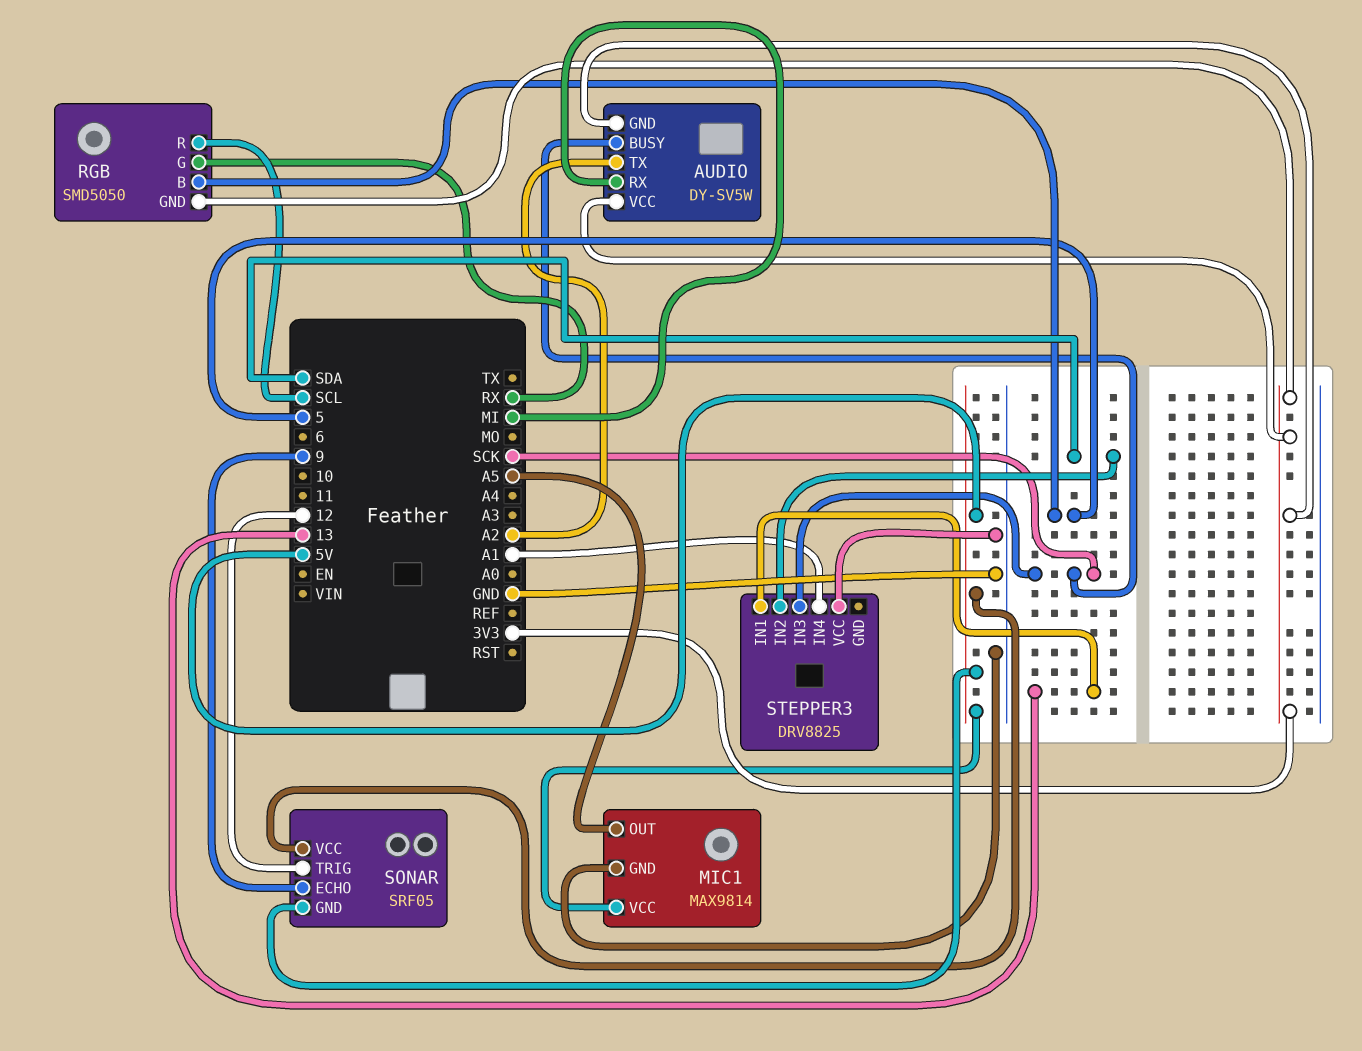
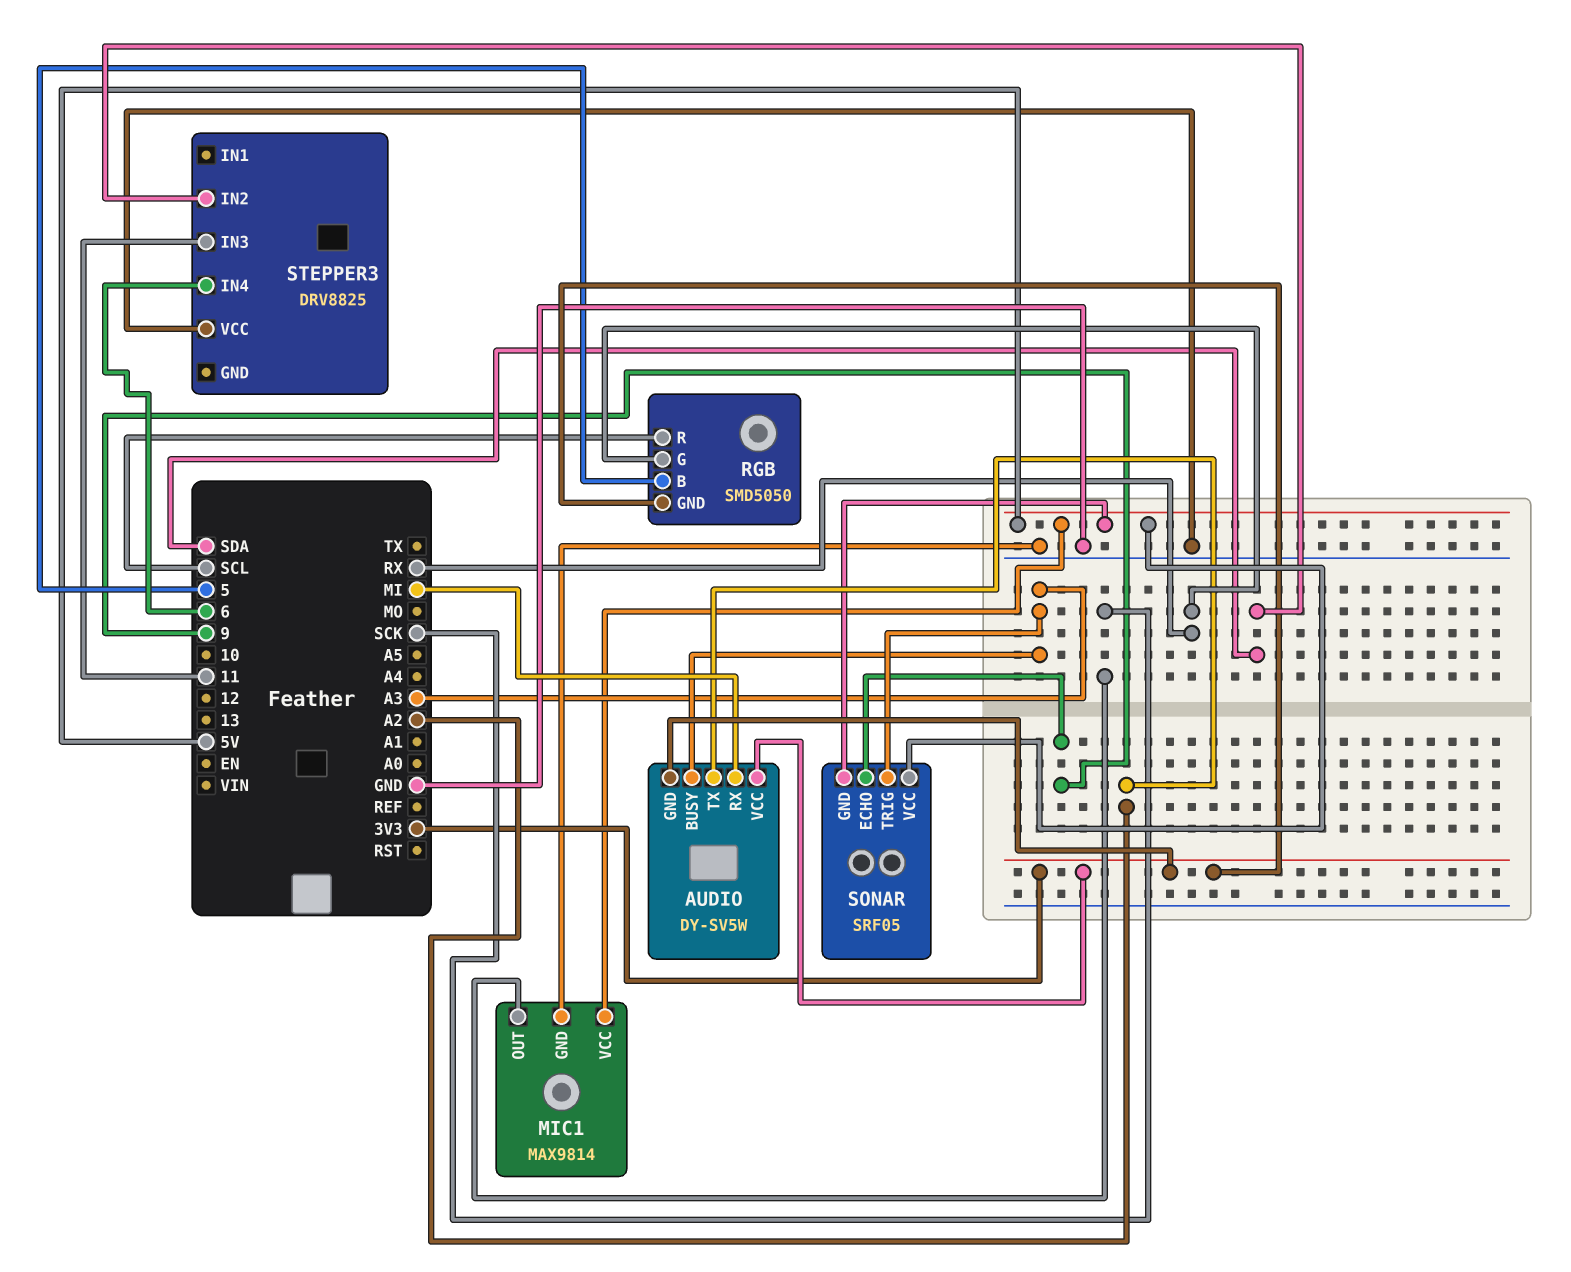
AUDIO pin BUSY: SCK -> A3
MIC1 pin OUT: A5 -> SCK
SONAR pin TRIG: 12 -> A3
STEPPER3 pin IN1: 13 -> none
STEPPER3 pin IN3: SCK -> 11
STEPPER3 pin IN4: A1 -> 6

